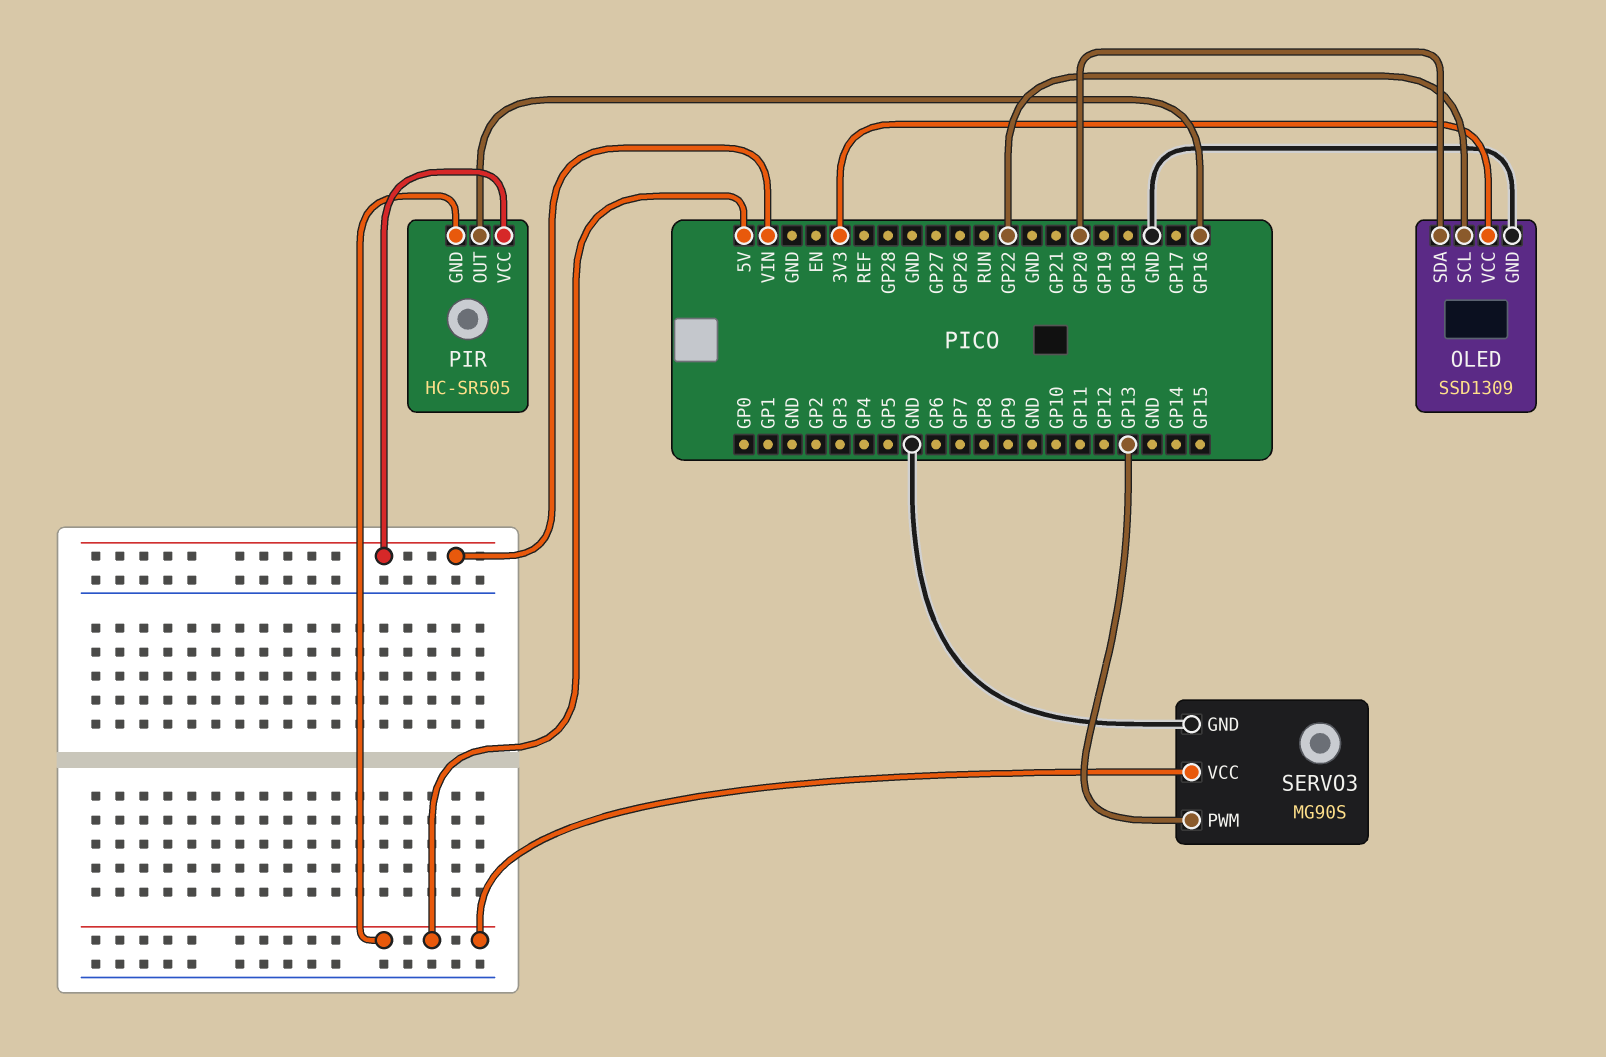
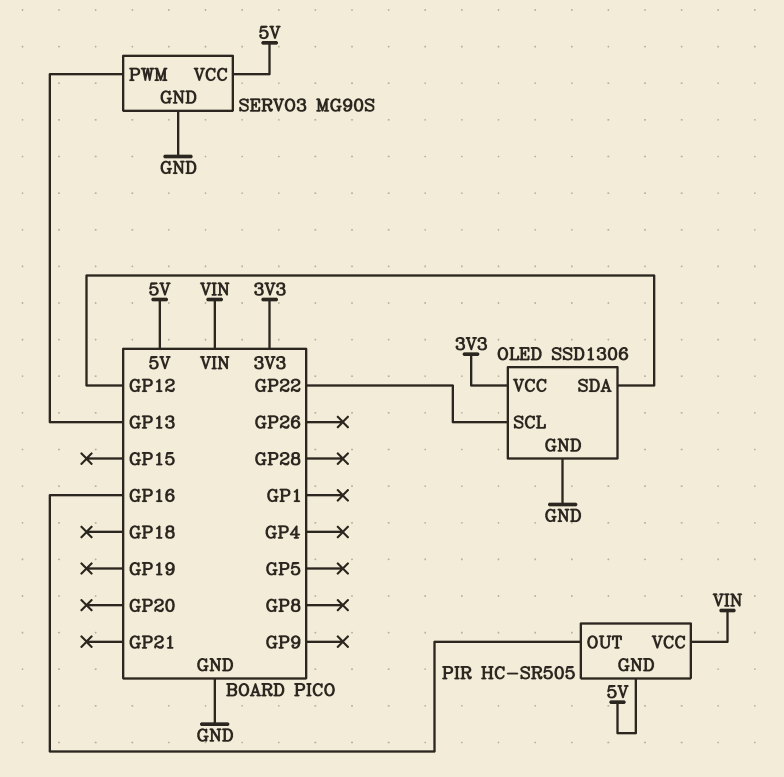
OLED: SSD1309 -> SSD1306
OLED pin SDA: GP20 -> GP12

